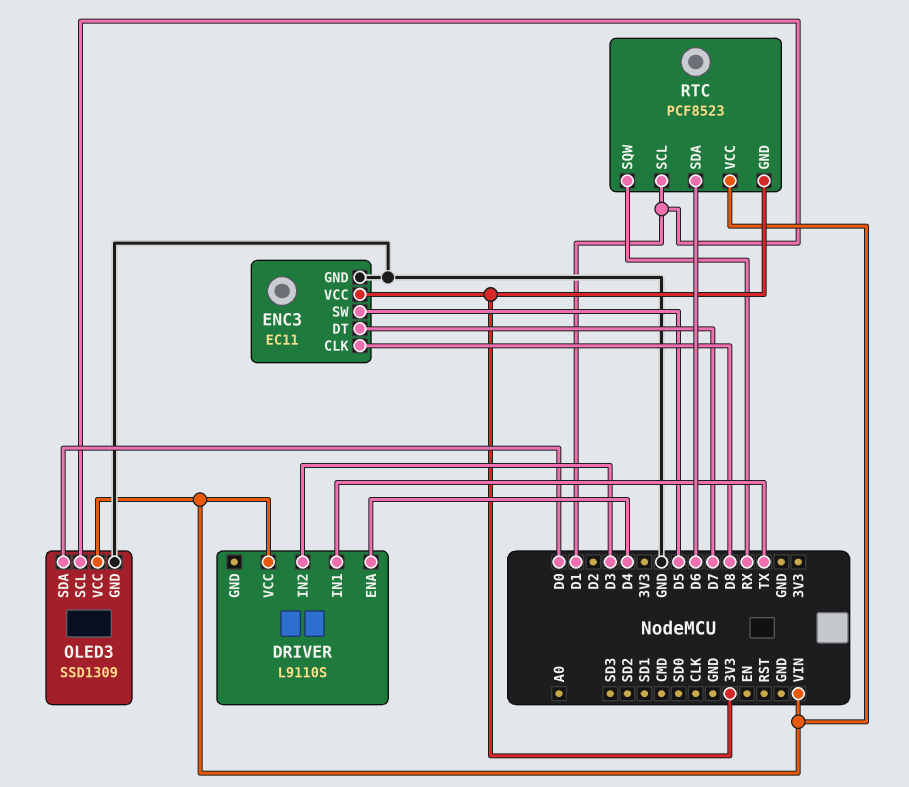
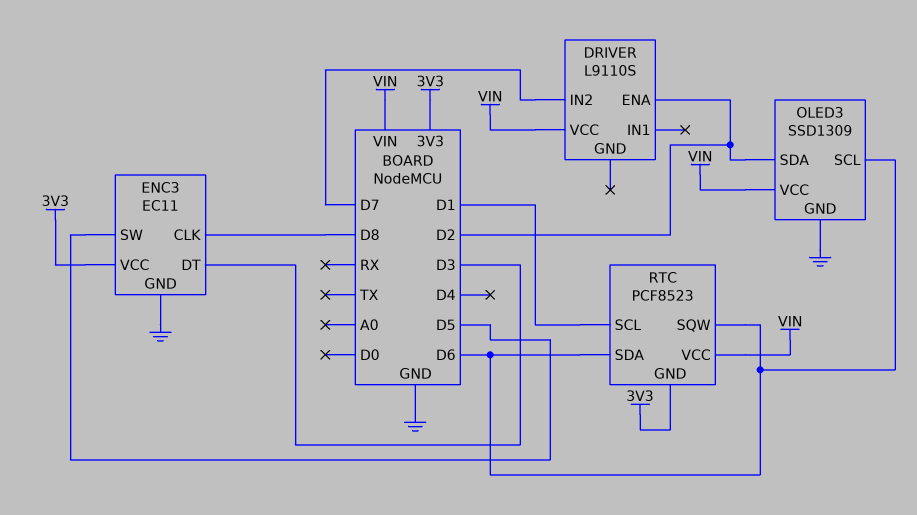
DRIVER pin ENA: D4 -> D2
DRIVER pin IN1: TX -> none
DRIVER pin IN2: D3 -> D7
ENC3 pin DT: D7 -> D3
OLED3 pin SCL: D1 -> D6
OLED3 pin SDA: D0 -> D2
RTC pin SQW: RX -> D6

